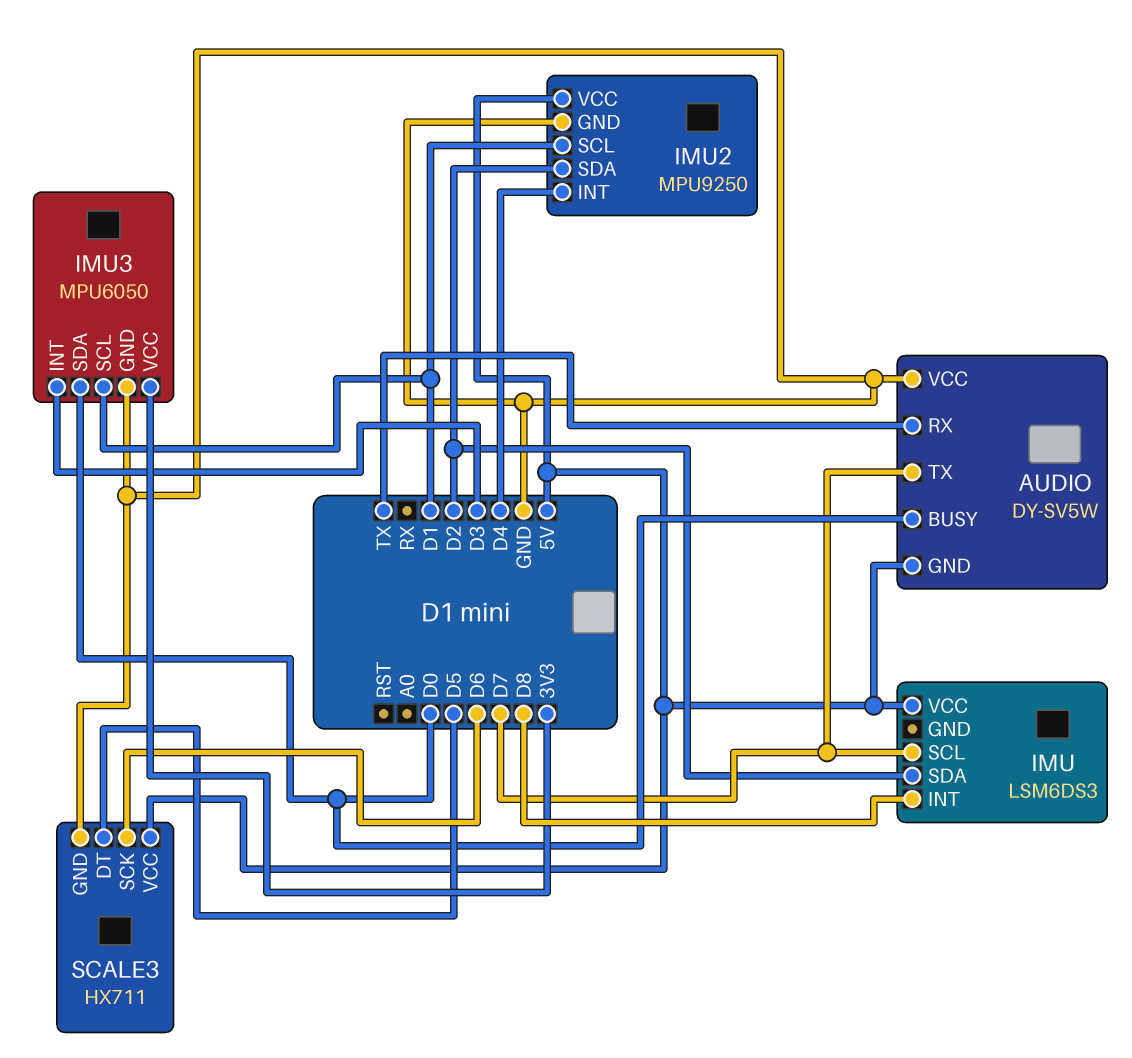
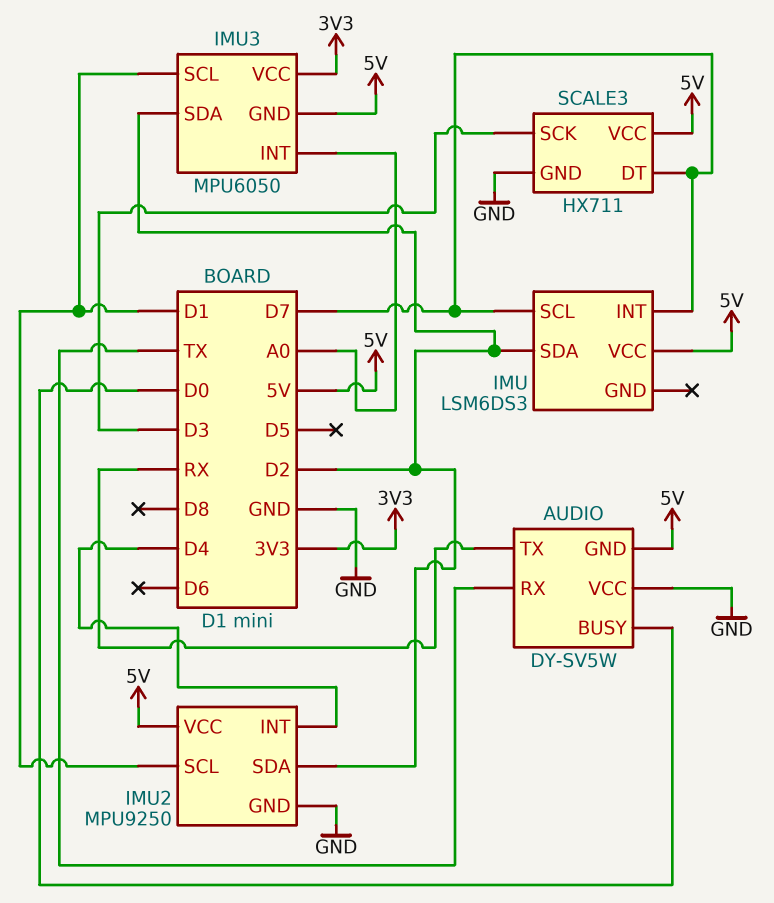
AUDIO pin TX: D7 -> RX
IMU pin INT: D8 -> D7
IMU3 pin GND: GND -> 5V
IMU3 pin INT: D3 -> A0
IMU3 pin SDA: D0 -> D2
SCALE3 pin DT: D5 -> D7
SCALE3 pin SCK: D6 -> D3

